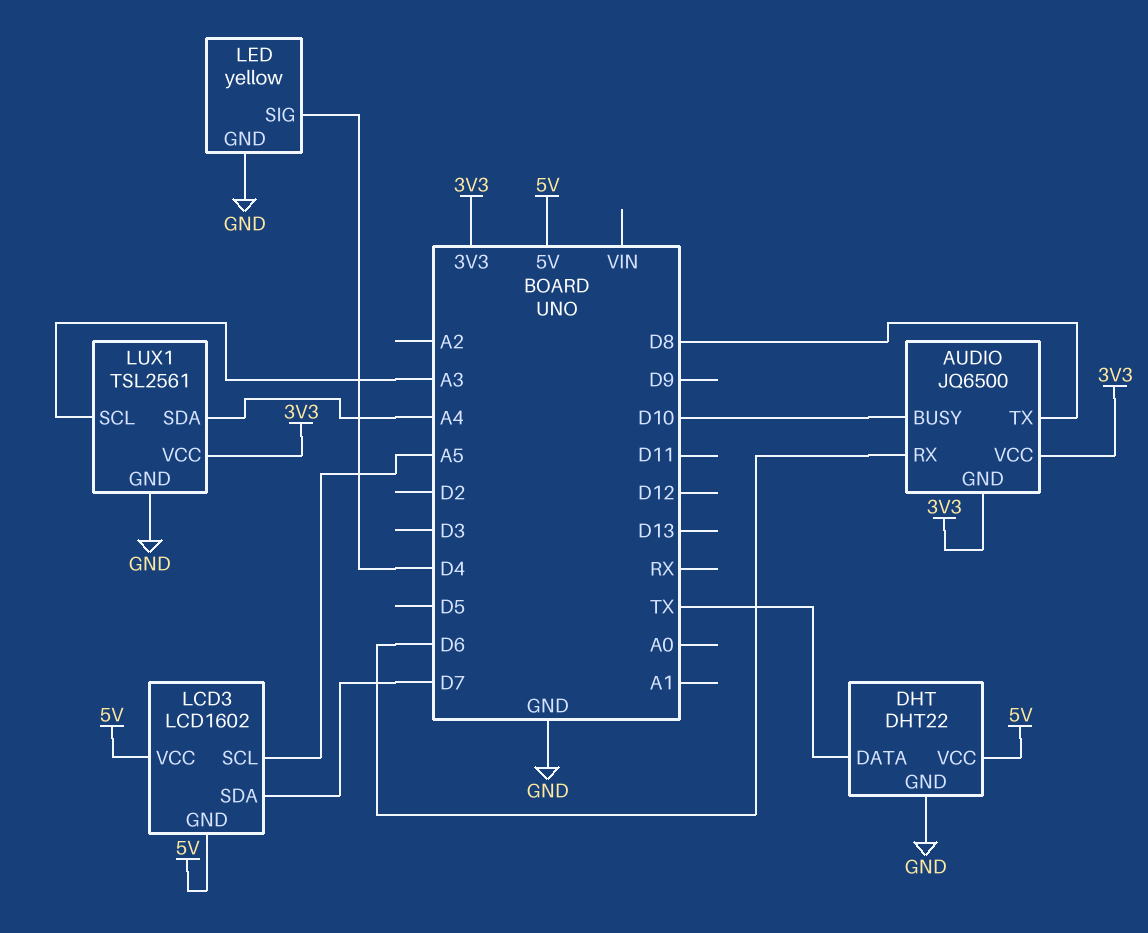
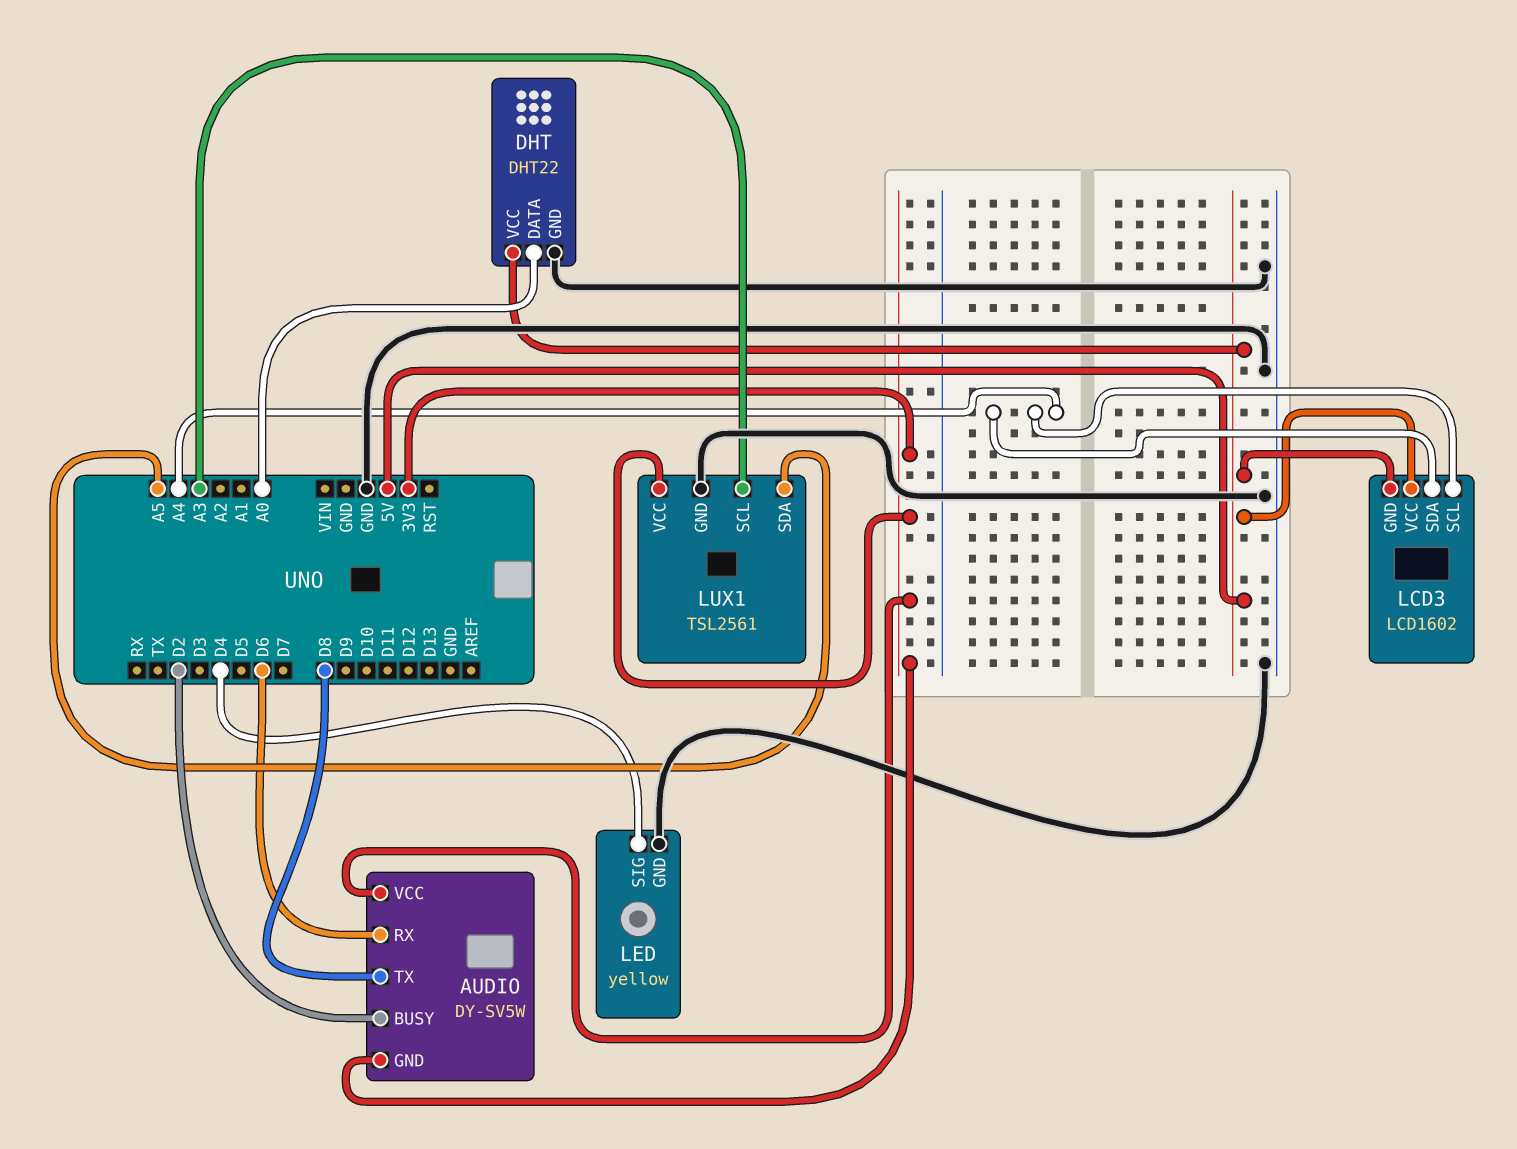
AUDIO: JQ6500 -> DY-SV5W
AUDIO pin BUSY: D10 -> D2
DHT pin DATA: TX -> A0
LCD3 pin SCL: A5 -> A4
LCD3 pin SDA: D7 -> A4
LUX1 pin SDA: A4 -> A5

